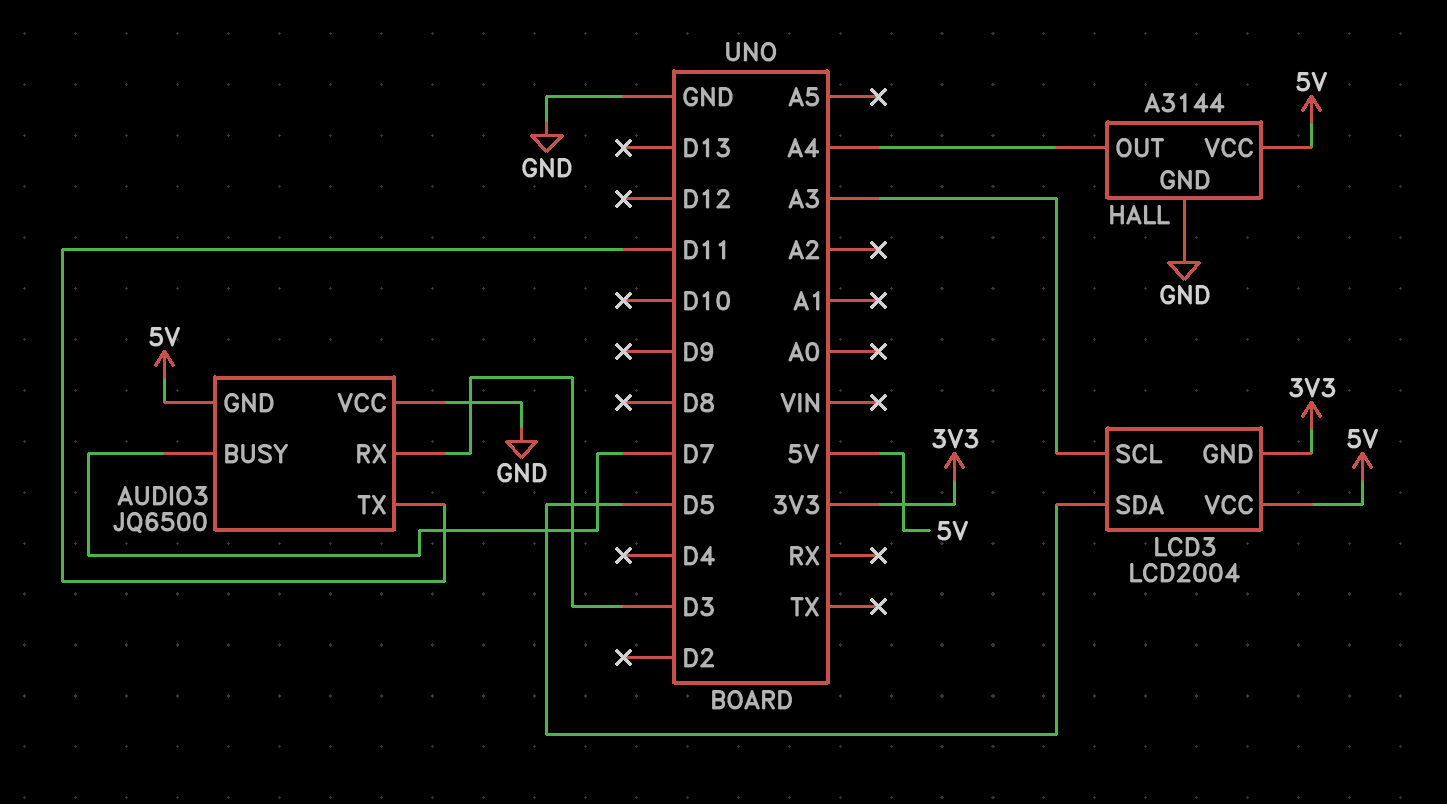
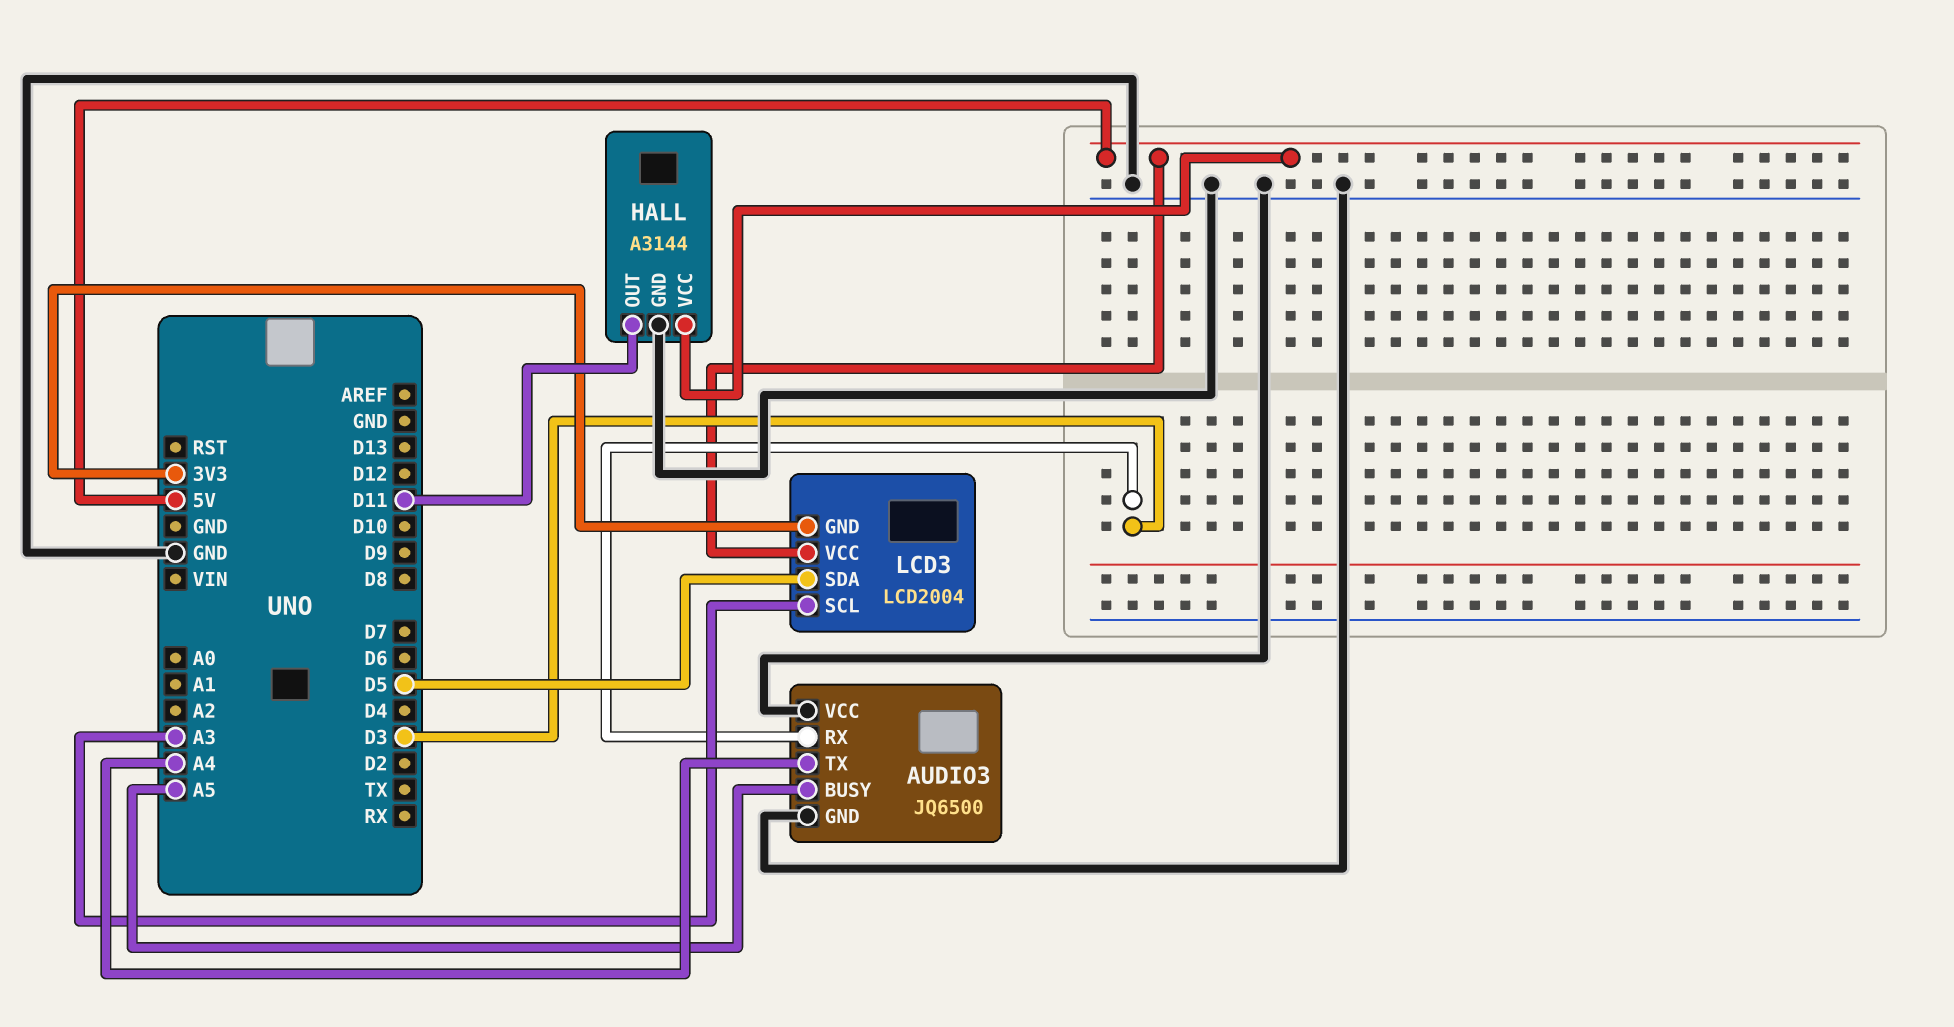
AUDIO3 pin BUSY: D7 -> A5
AUDIO3 pin GND: 5V -> GND
AUDIO3 pin TX: D11 -> A4
HALL pin OUT: A4 -> D11

